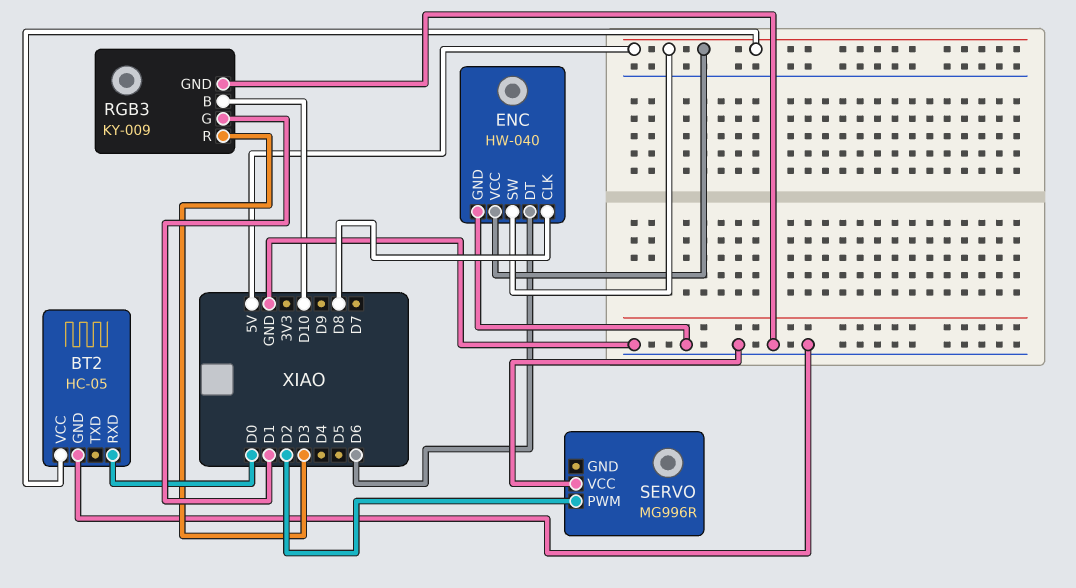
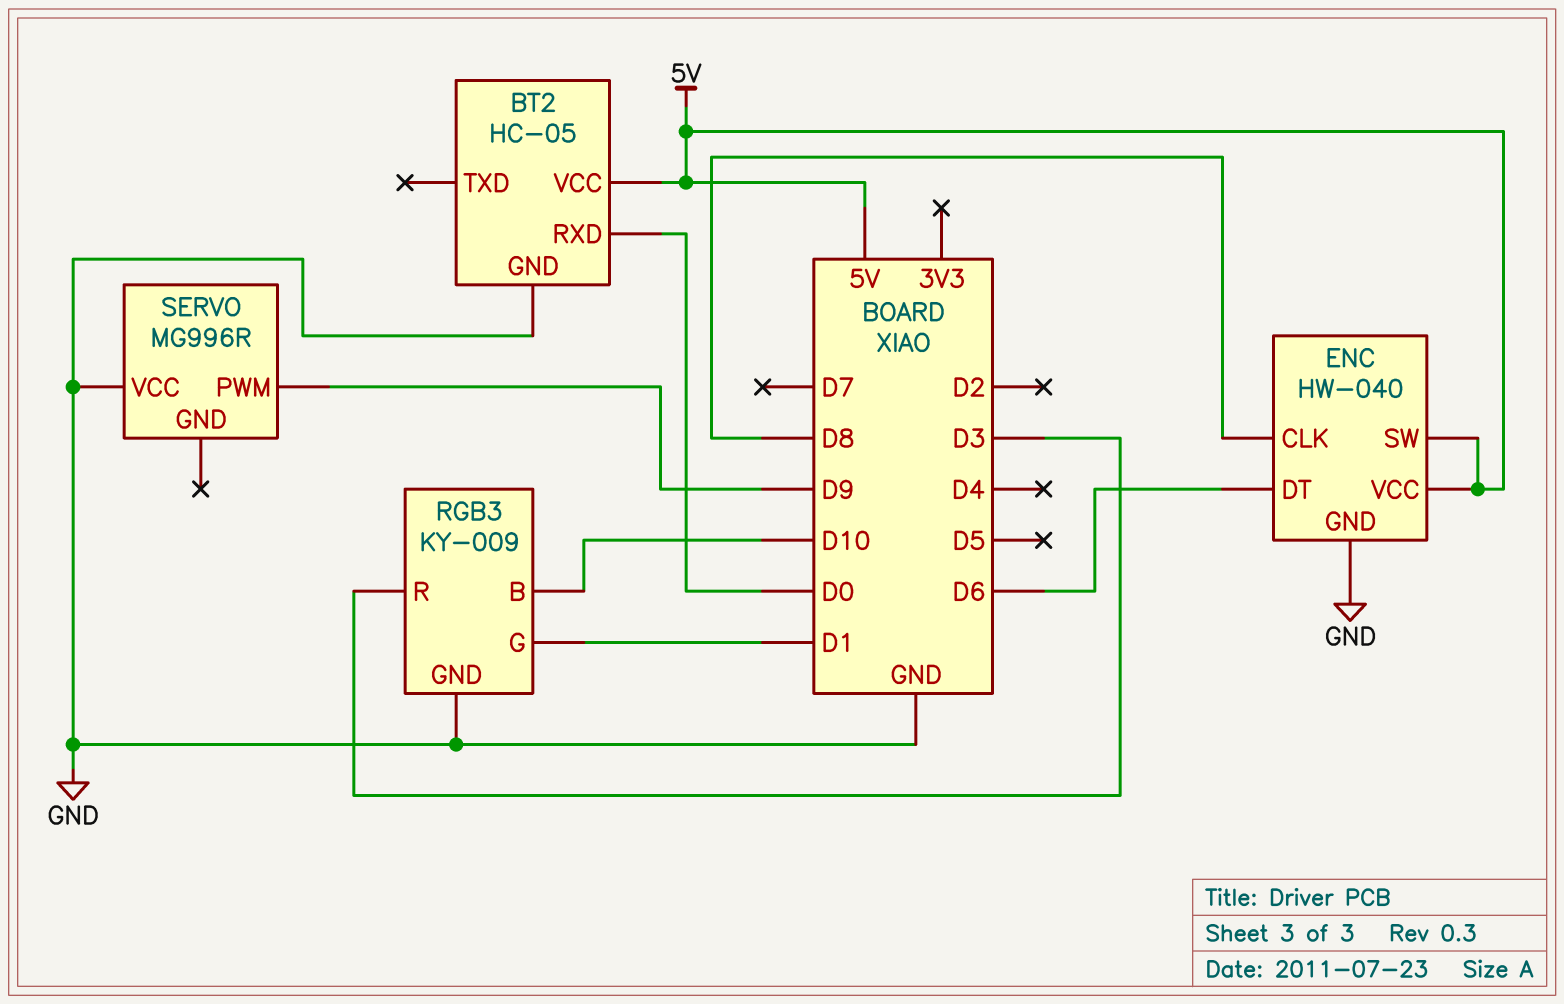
SERVO pin PWM: D2 -> D9

